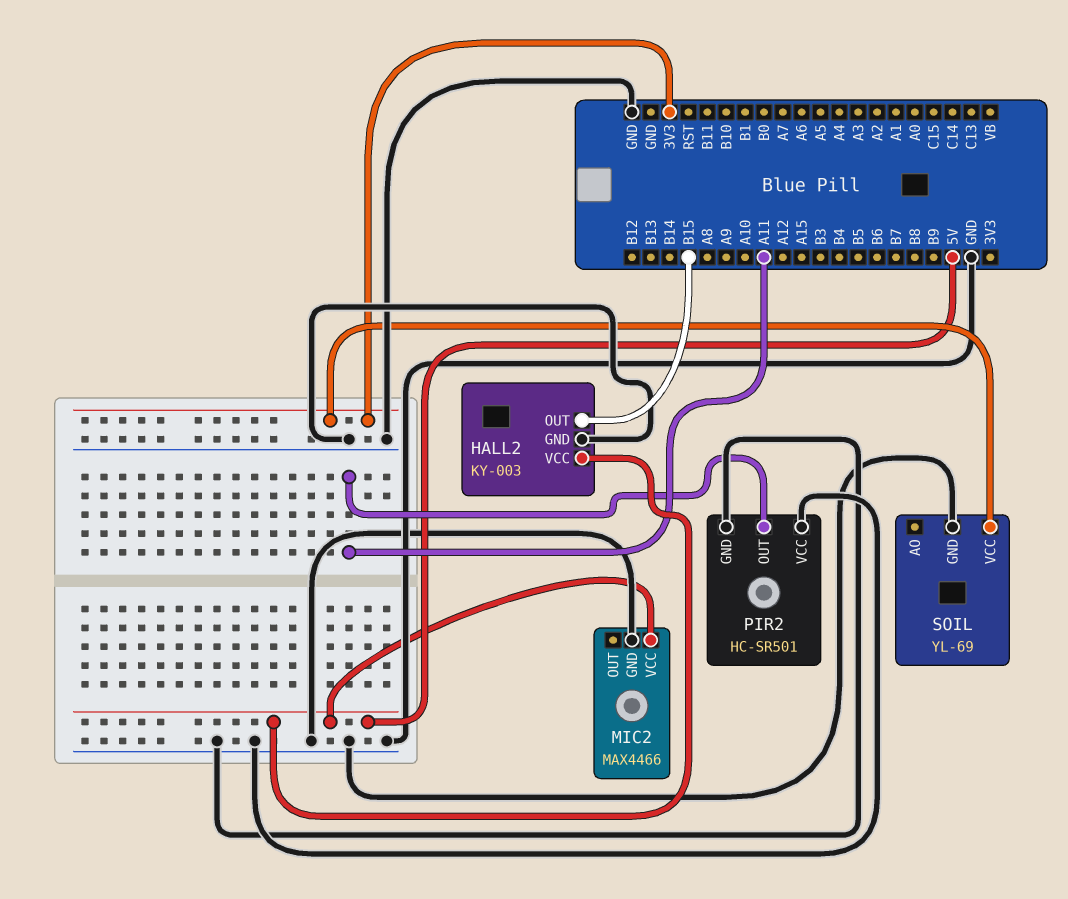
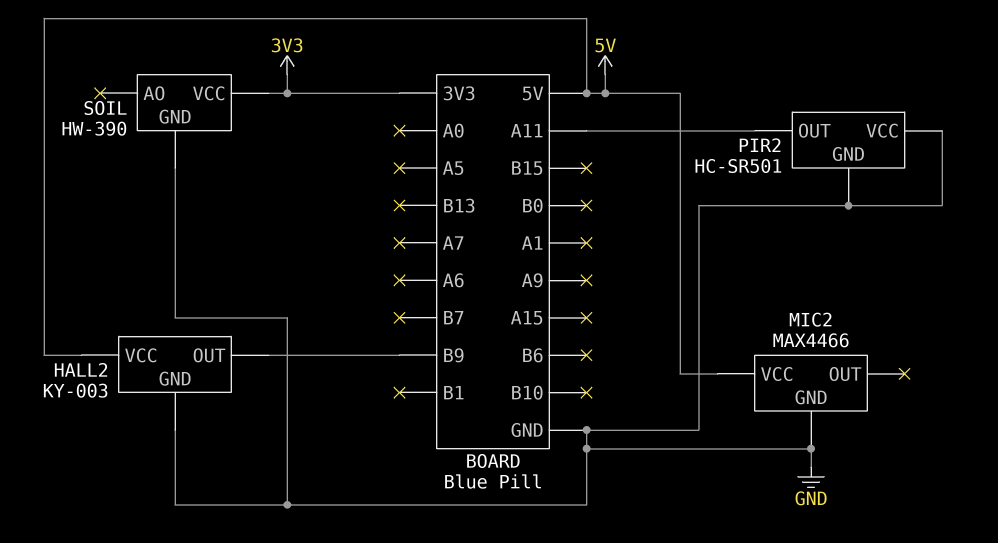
HALL2 pin OUT: B15 -> B9
SOIL: YL-69 -> HW-390

